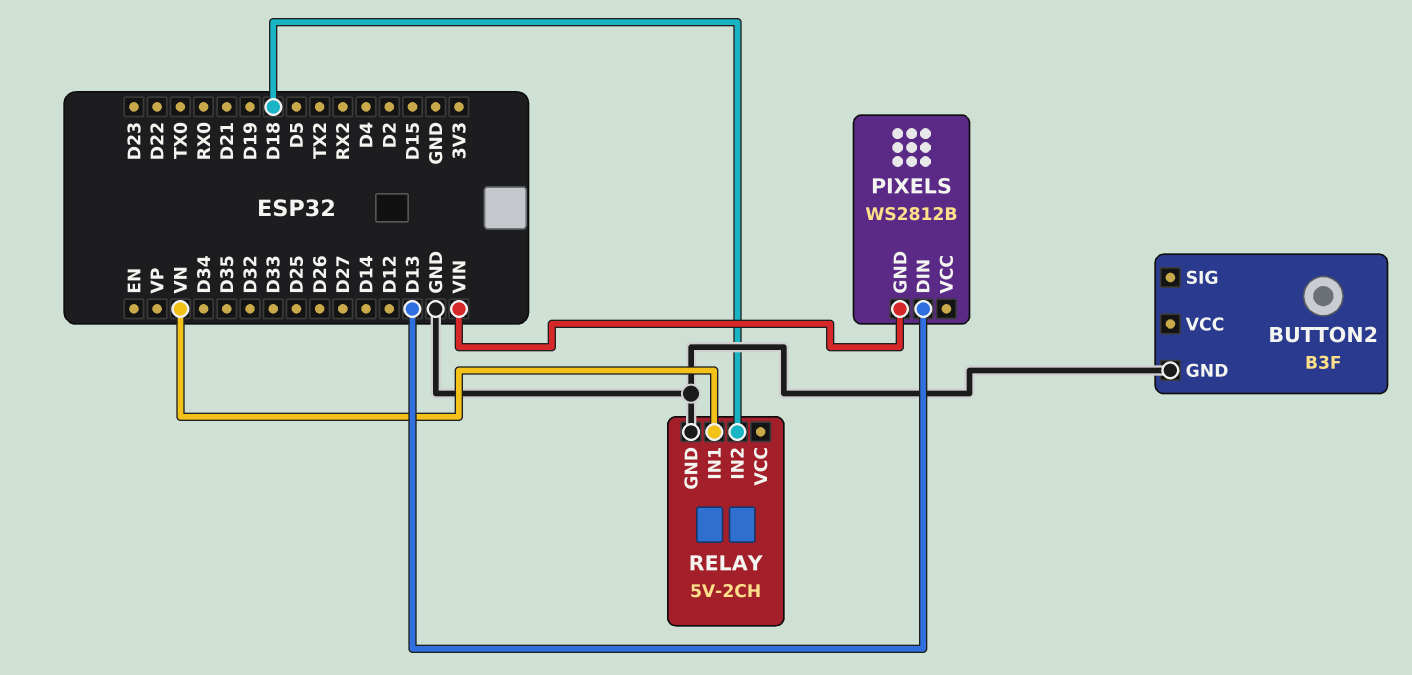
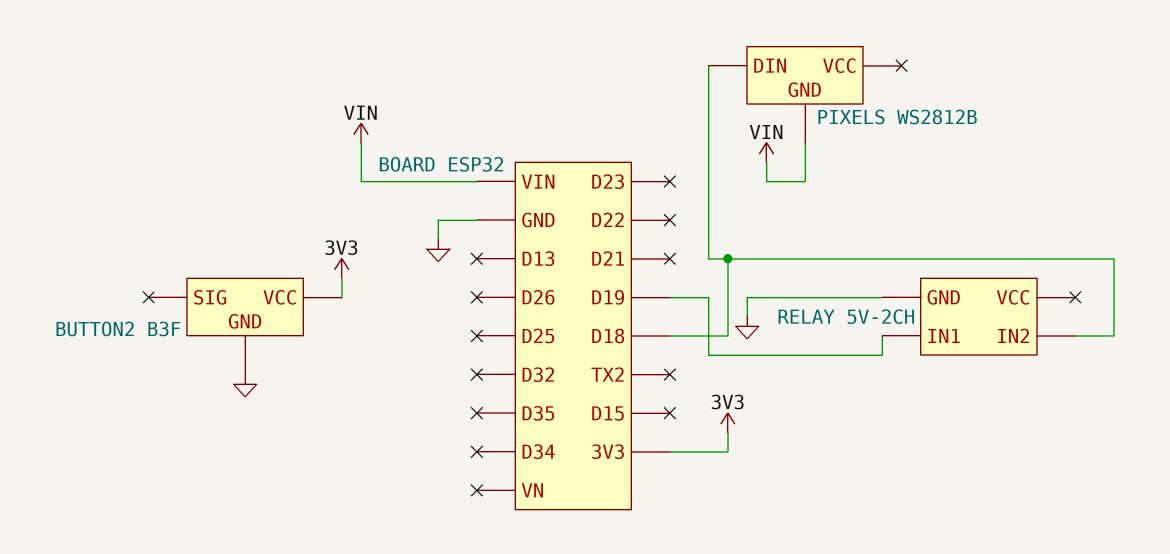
BUTTON2 pin VCC: none -> 3V3
PIXELS pin DIN: D13 -> D18
RELAY pin IN1: VN -> D19

